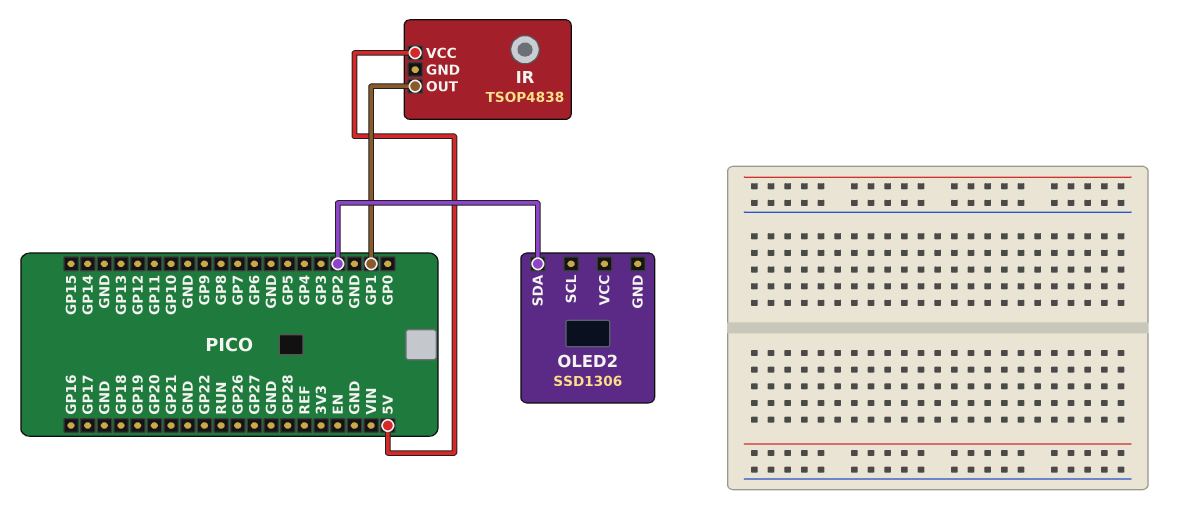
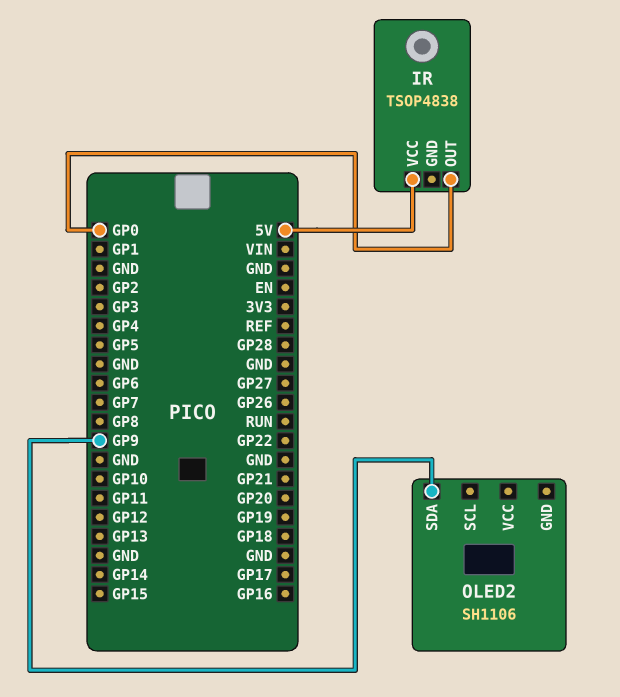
IR pin OUT: GP1 -> GP0
OLED2: SSD1306 -> SH1106
OLED2 pin SDA: GP2 -> GP9

